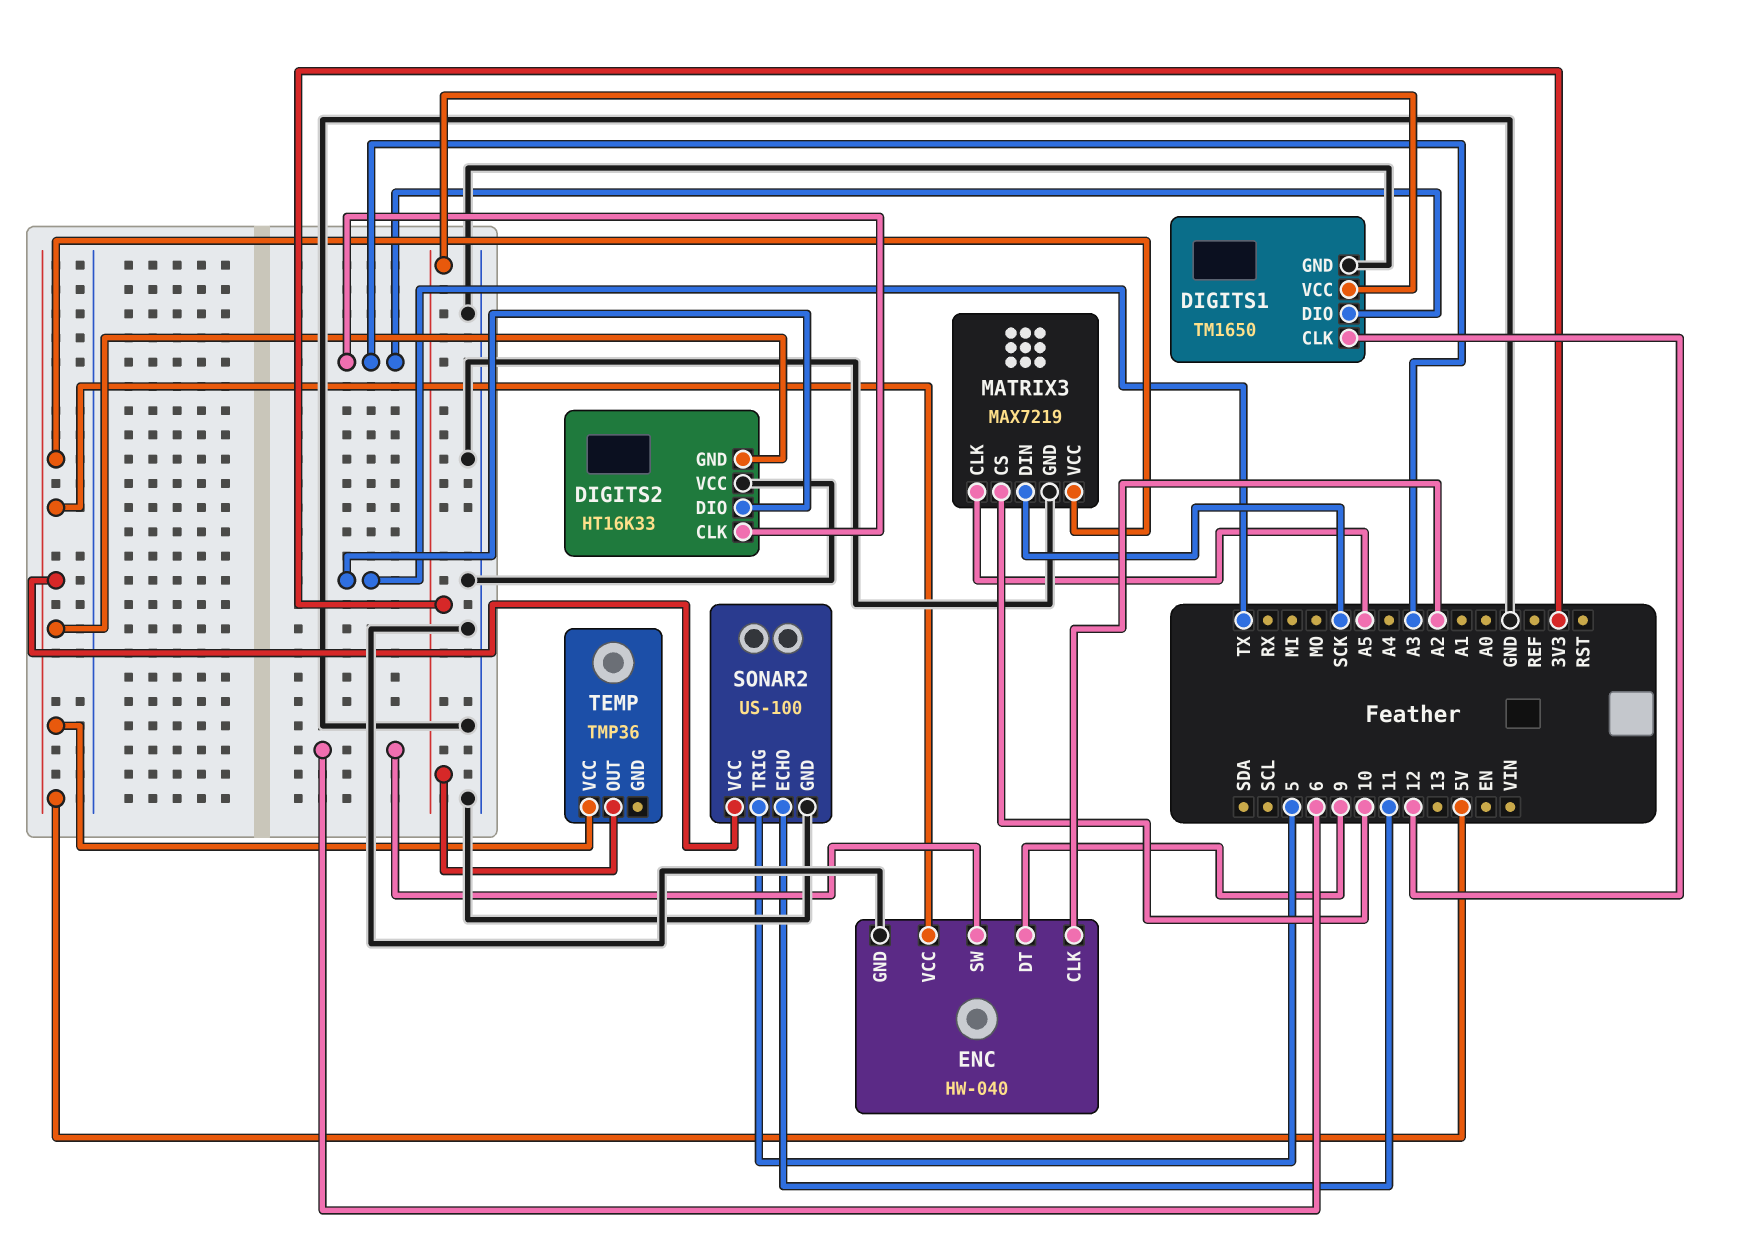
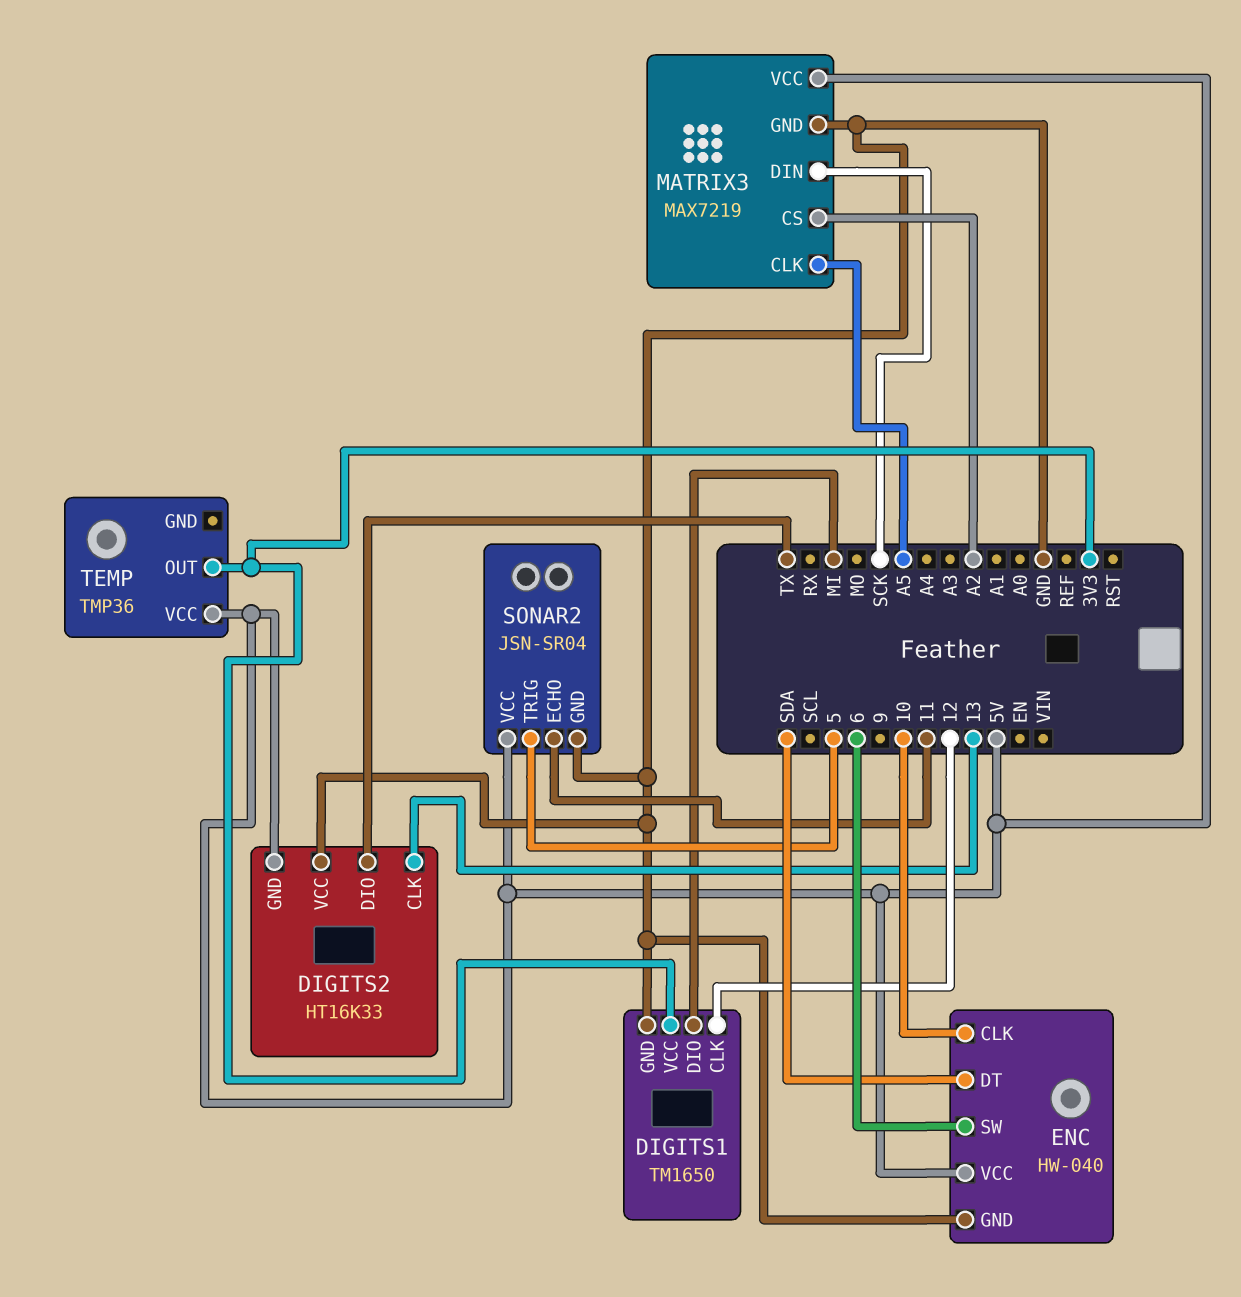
DIGITS1 pin DIO: A3 -> MI
DIGITS2 pin CLK: A3 -> 13
ENC pin CLK: A2 -> 10
ENC pin DT: 9 -> SDA
MATRIX3 pin CS: 10 -> A2
SONAR2: US-100 -> JSN-SR04

